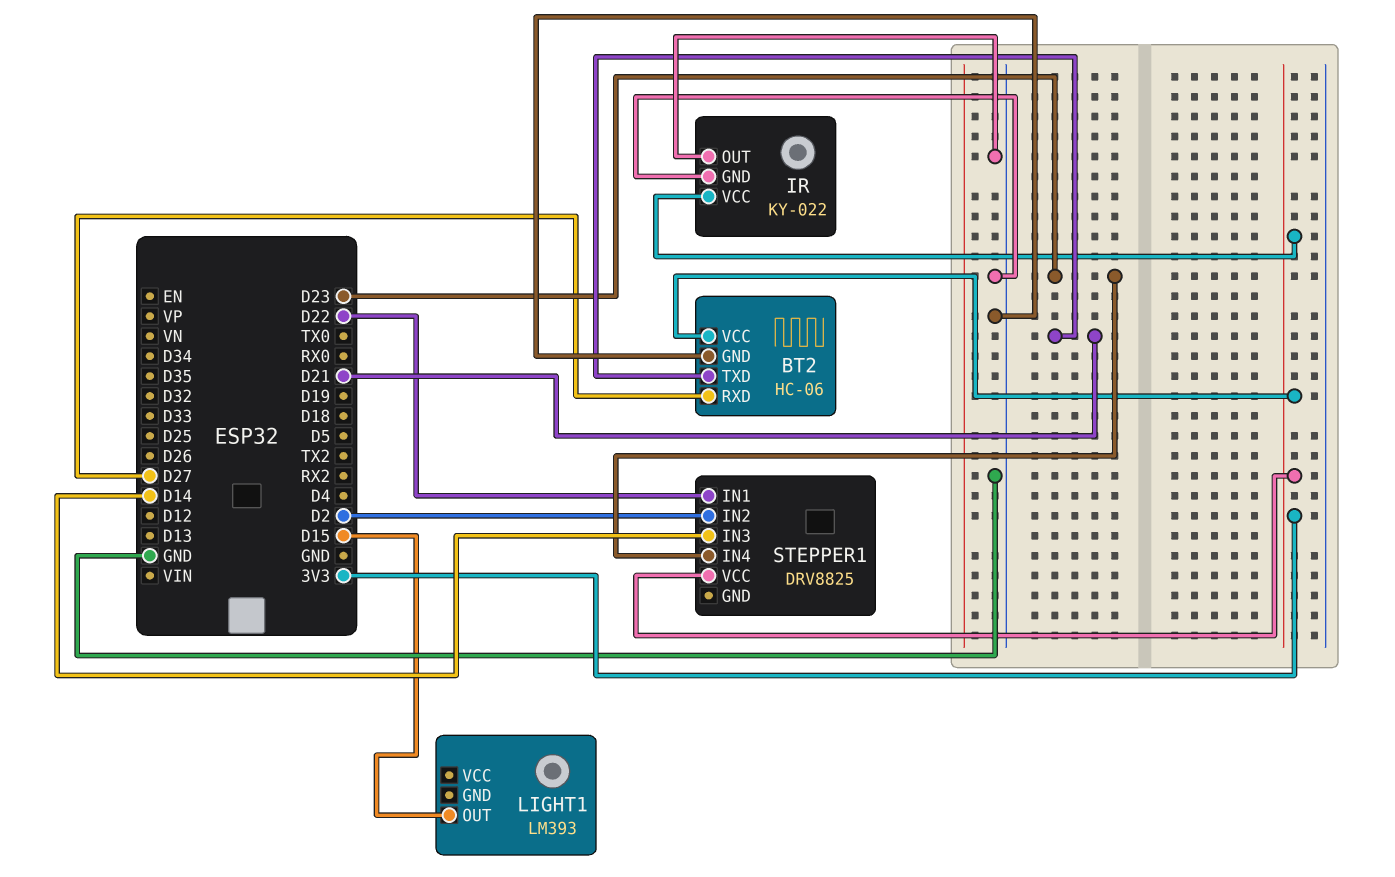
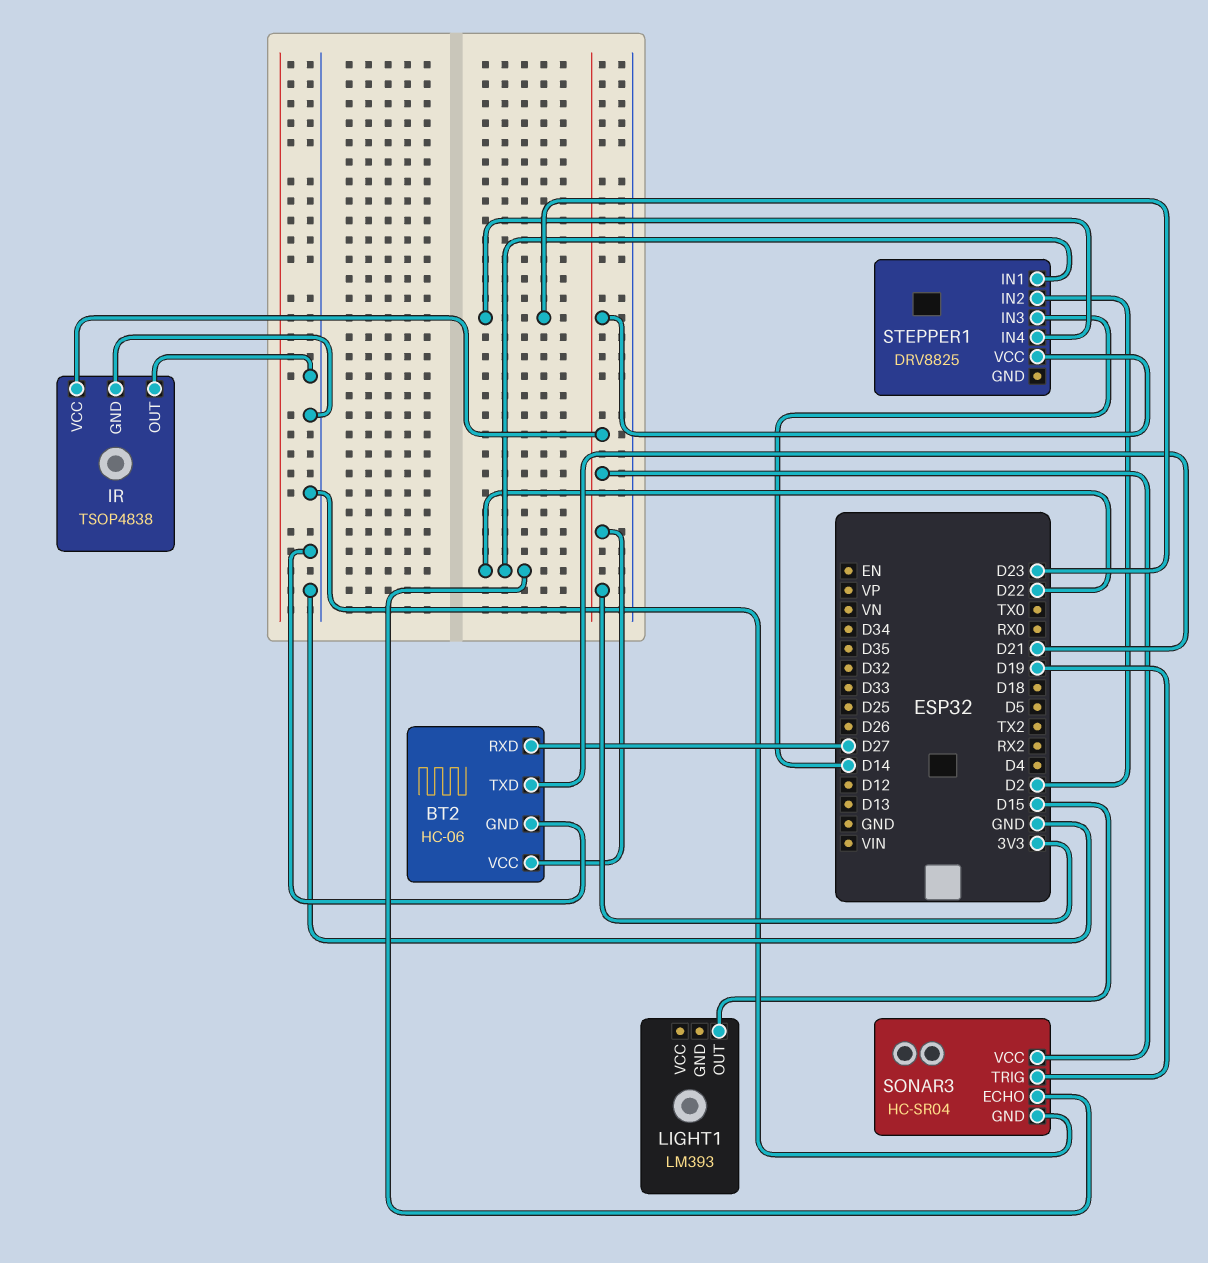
IR: KY-022 -> TSOP4838
SONAR3: none -> HC-SR04
SONAR3 pin ECHO: none -> D22
SONAR3 pin GND: none -> GND
SONAR3 pin TRIG: none -> D19
SONAR3 pin VCC: none -> 3V3

